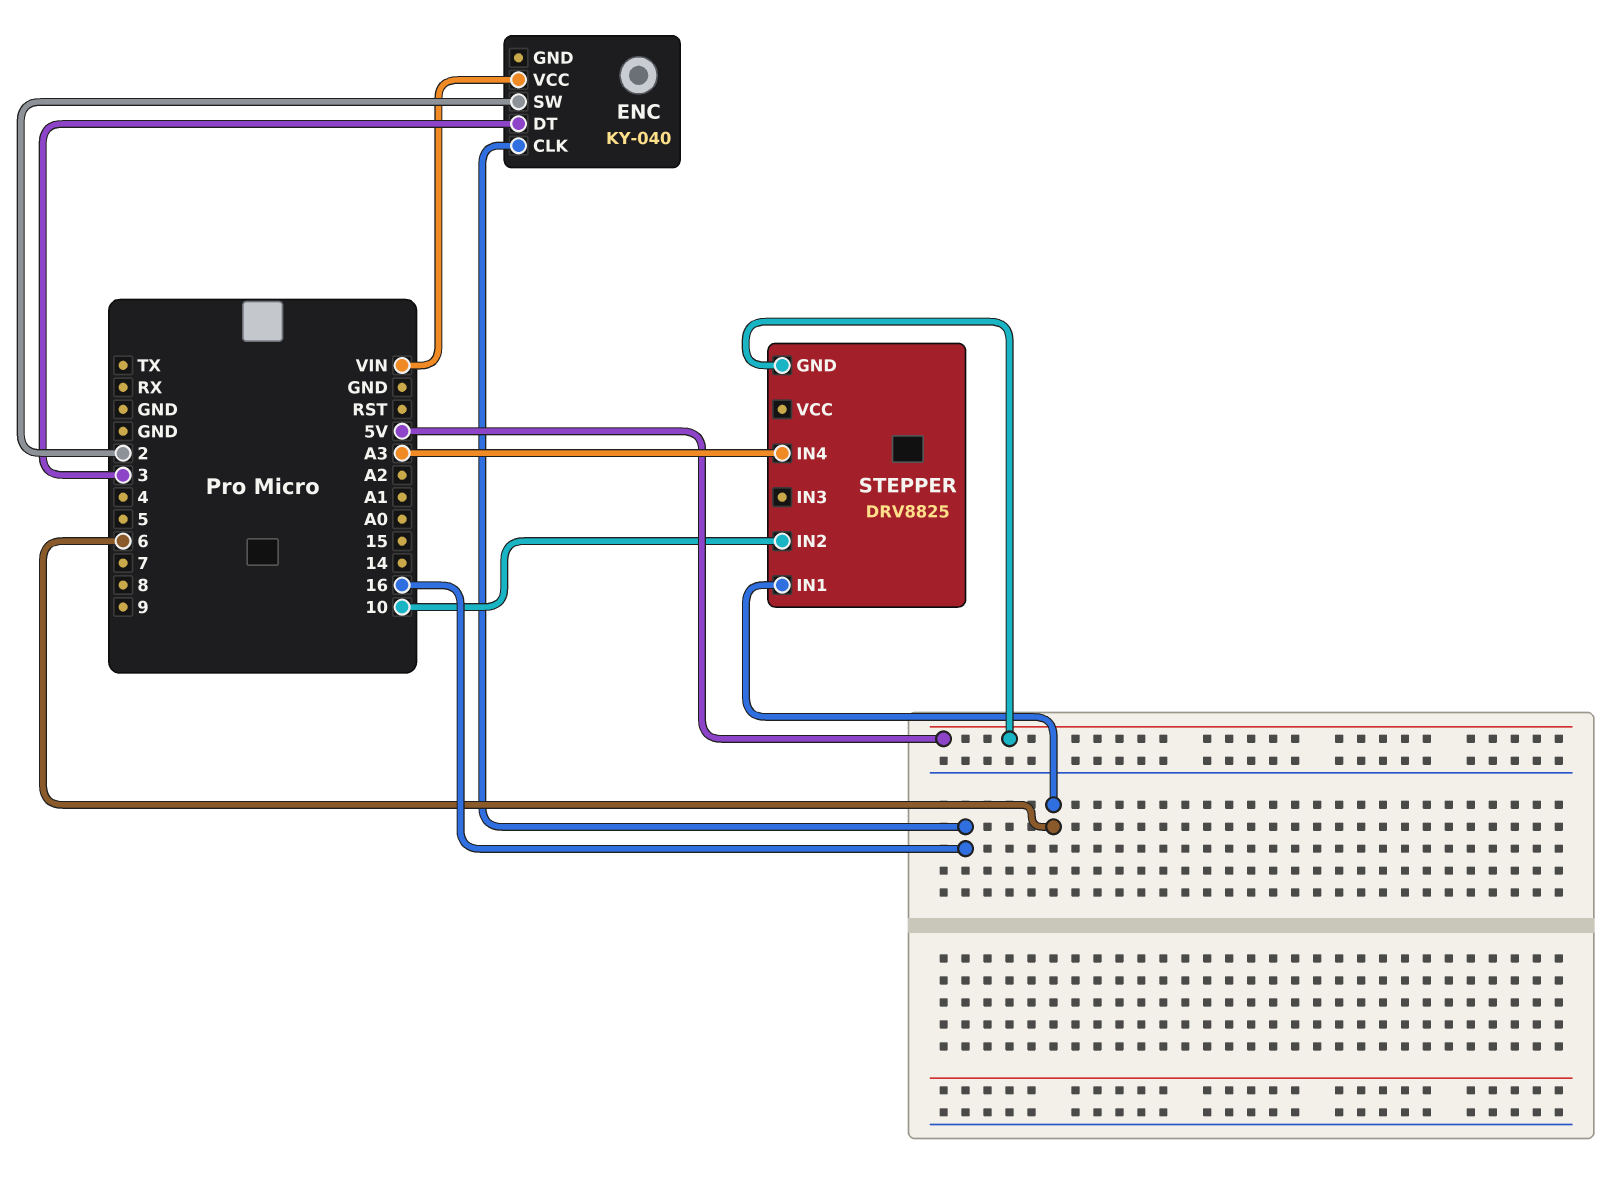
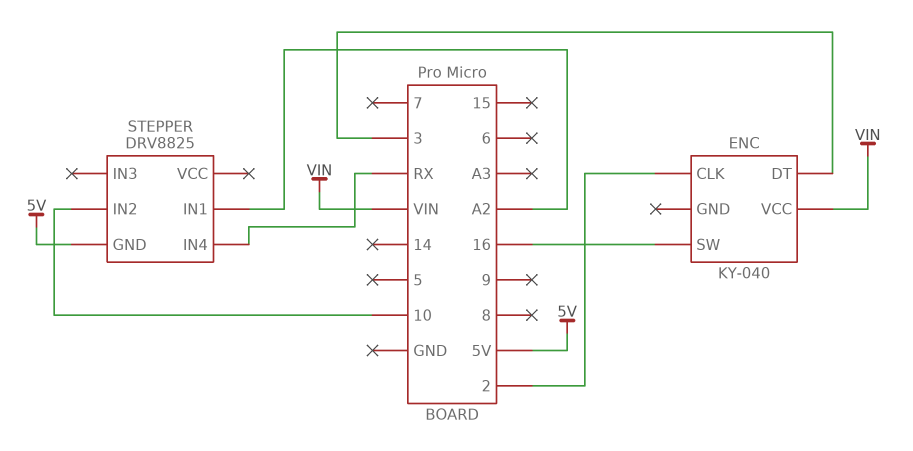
ENC pin CLK: 16 -> 2
ENC pin SW: 2 -> 16
STEPPER pin IN1: 6 -> A2
STEPPER pin IN4: A3 -> RX

